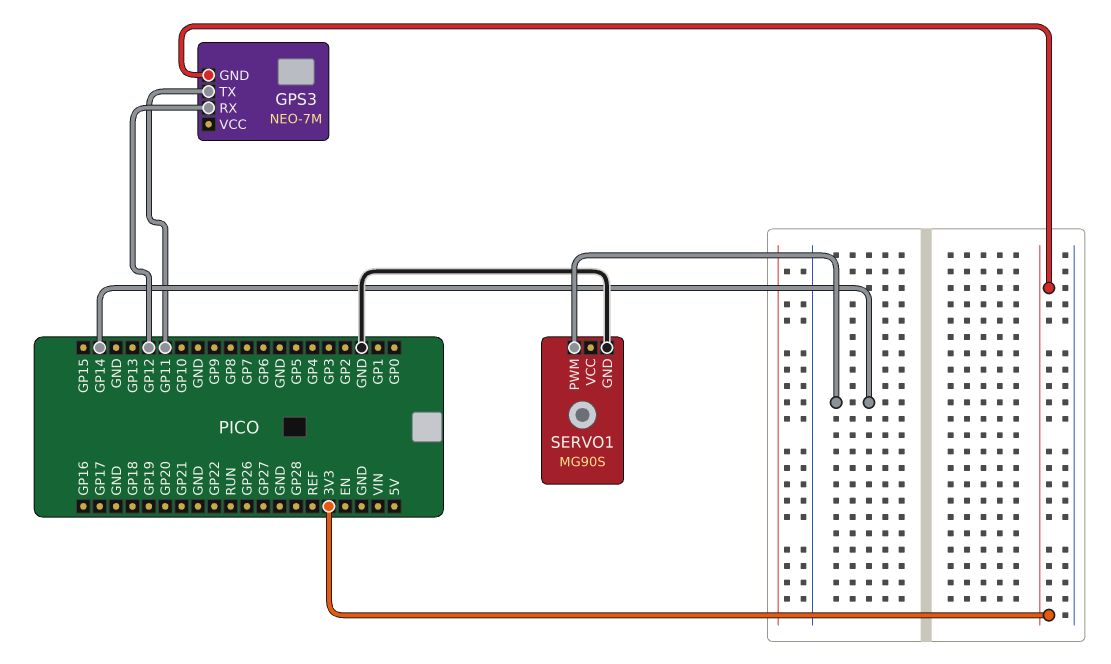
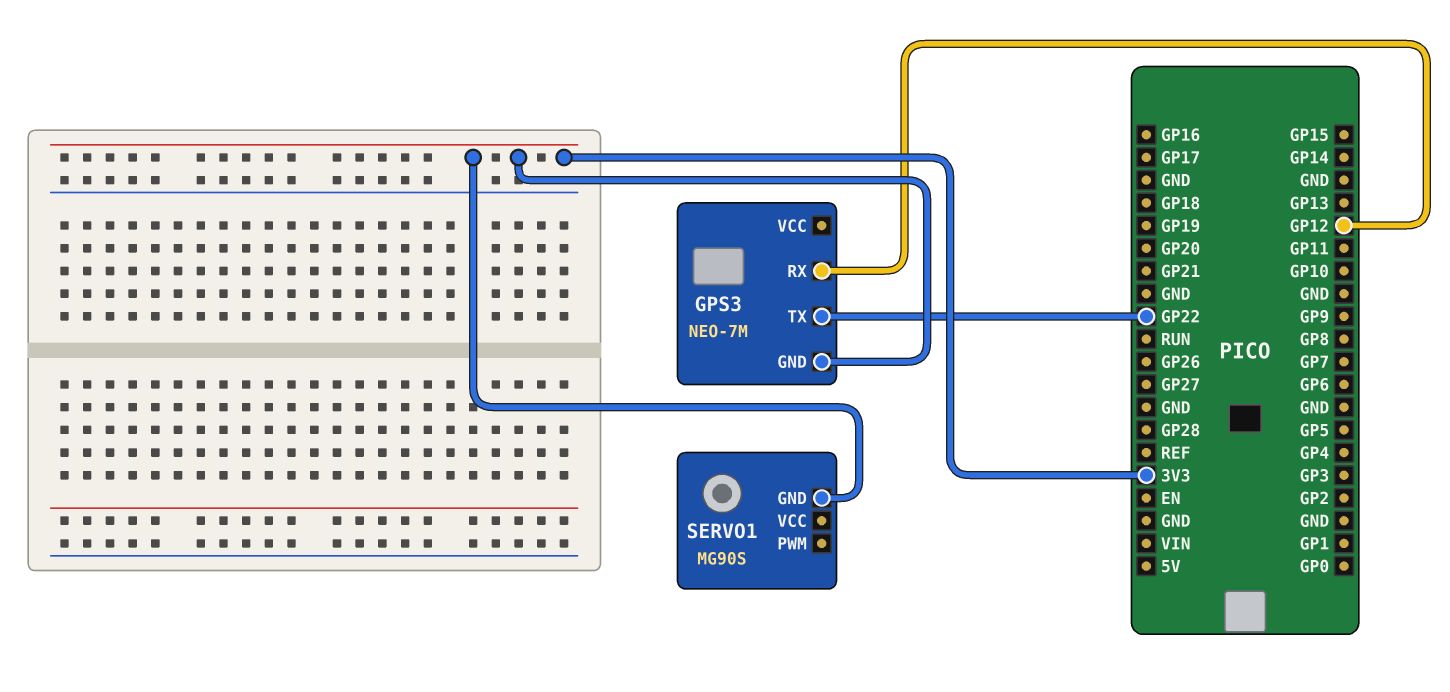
GPS3 pin TX: GP11 -> GP22
SERVO1 pin GND: GND -> 3V3
SERVO1 pin PWM: GP14 -> none

